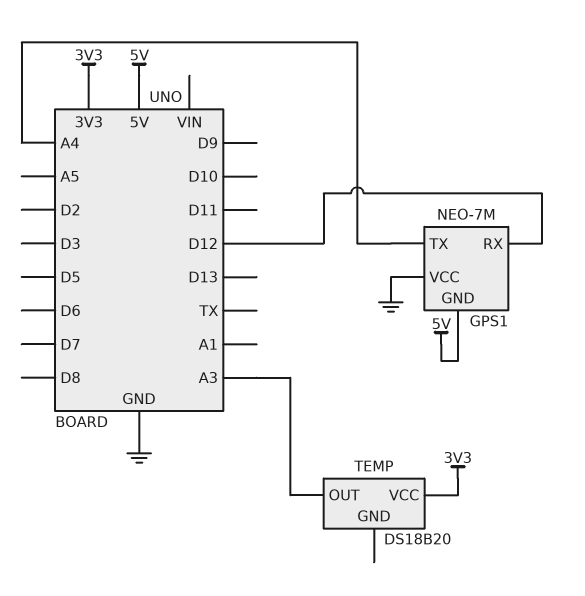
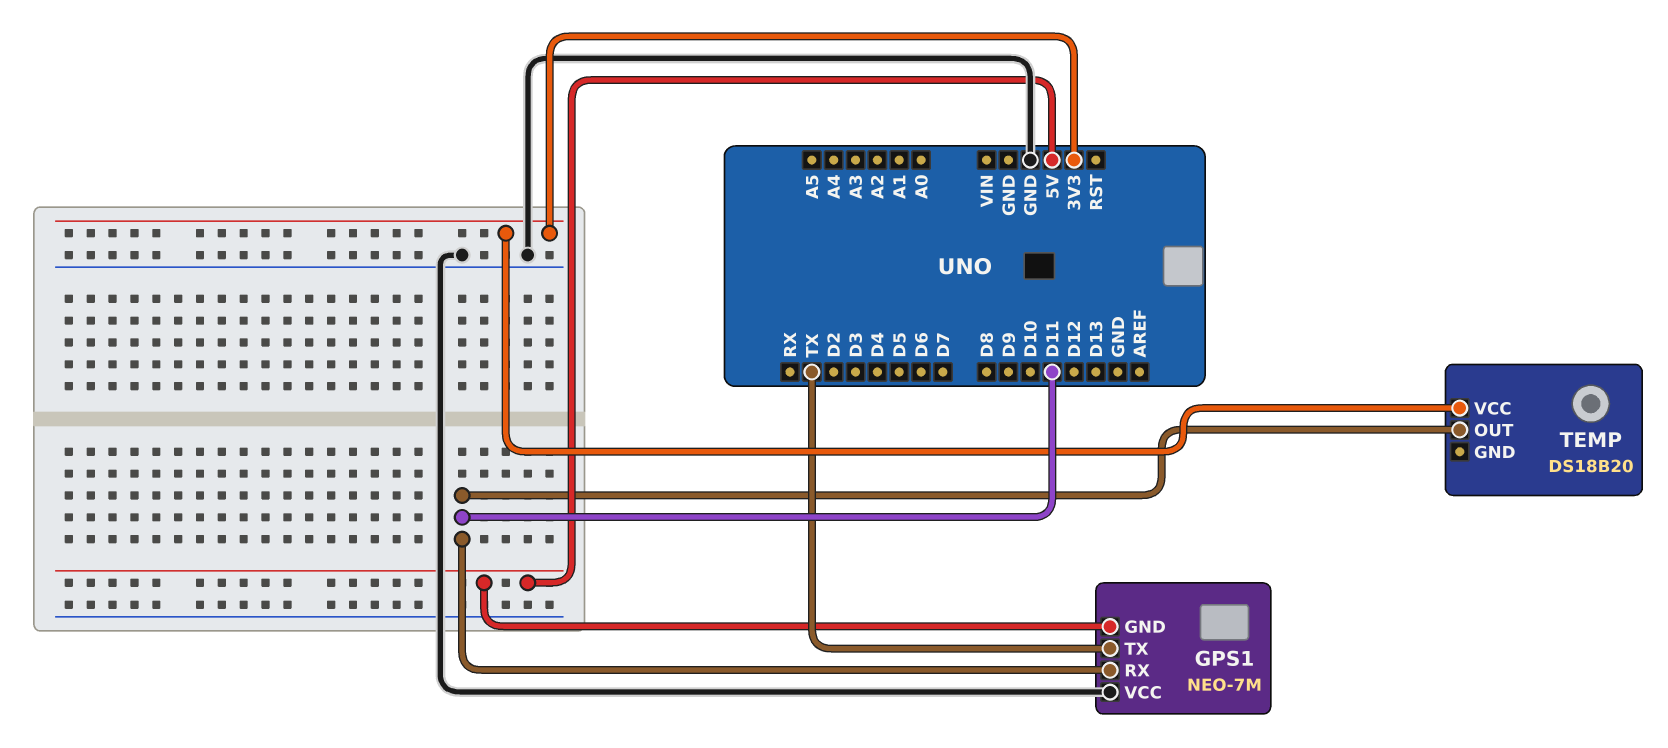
GPS1 pin RX: D12 -> D11
GPS1 pin TX: A4 -> TX
TEMP pin OUT: A3 -> D11

